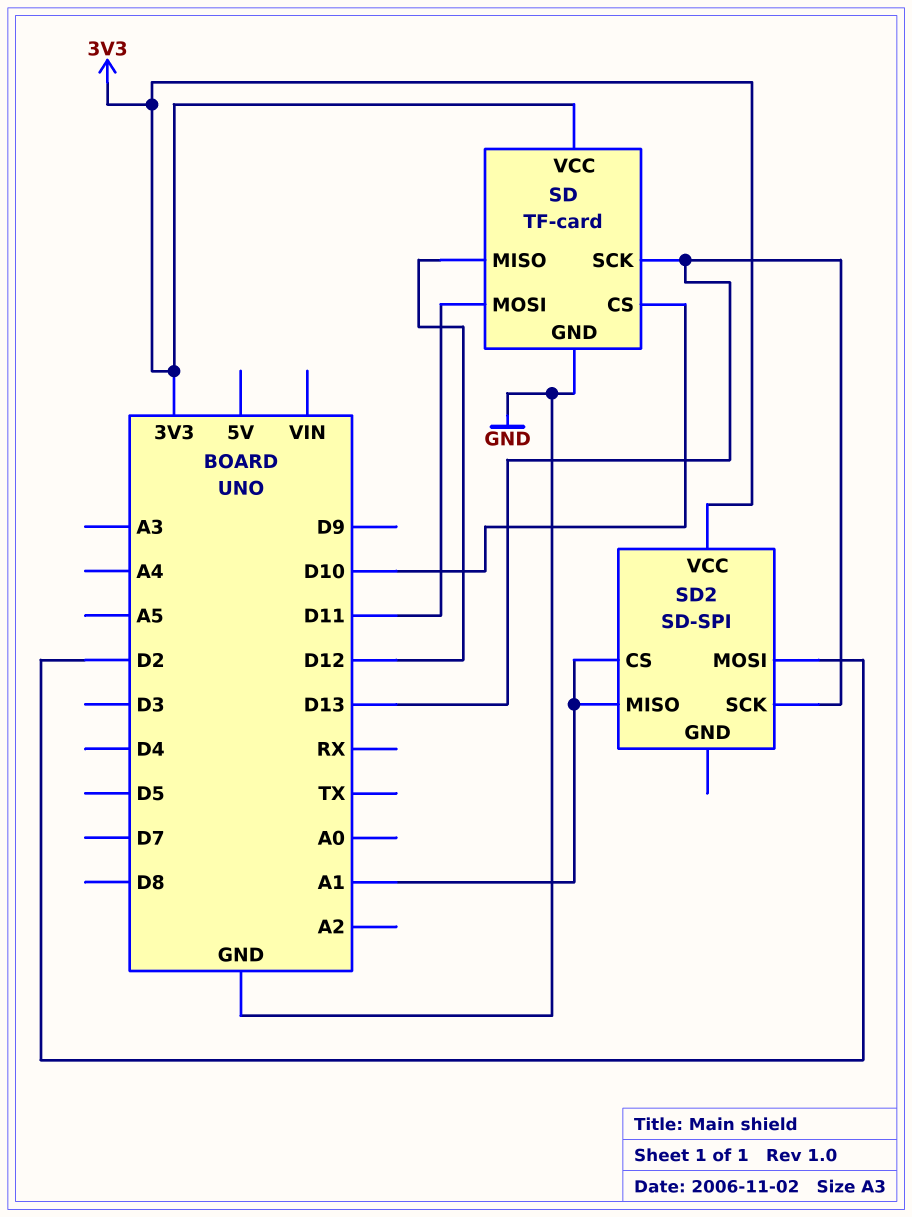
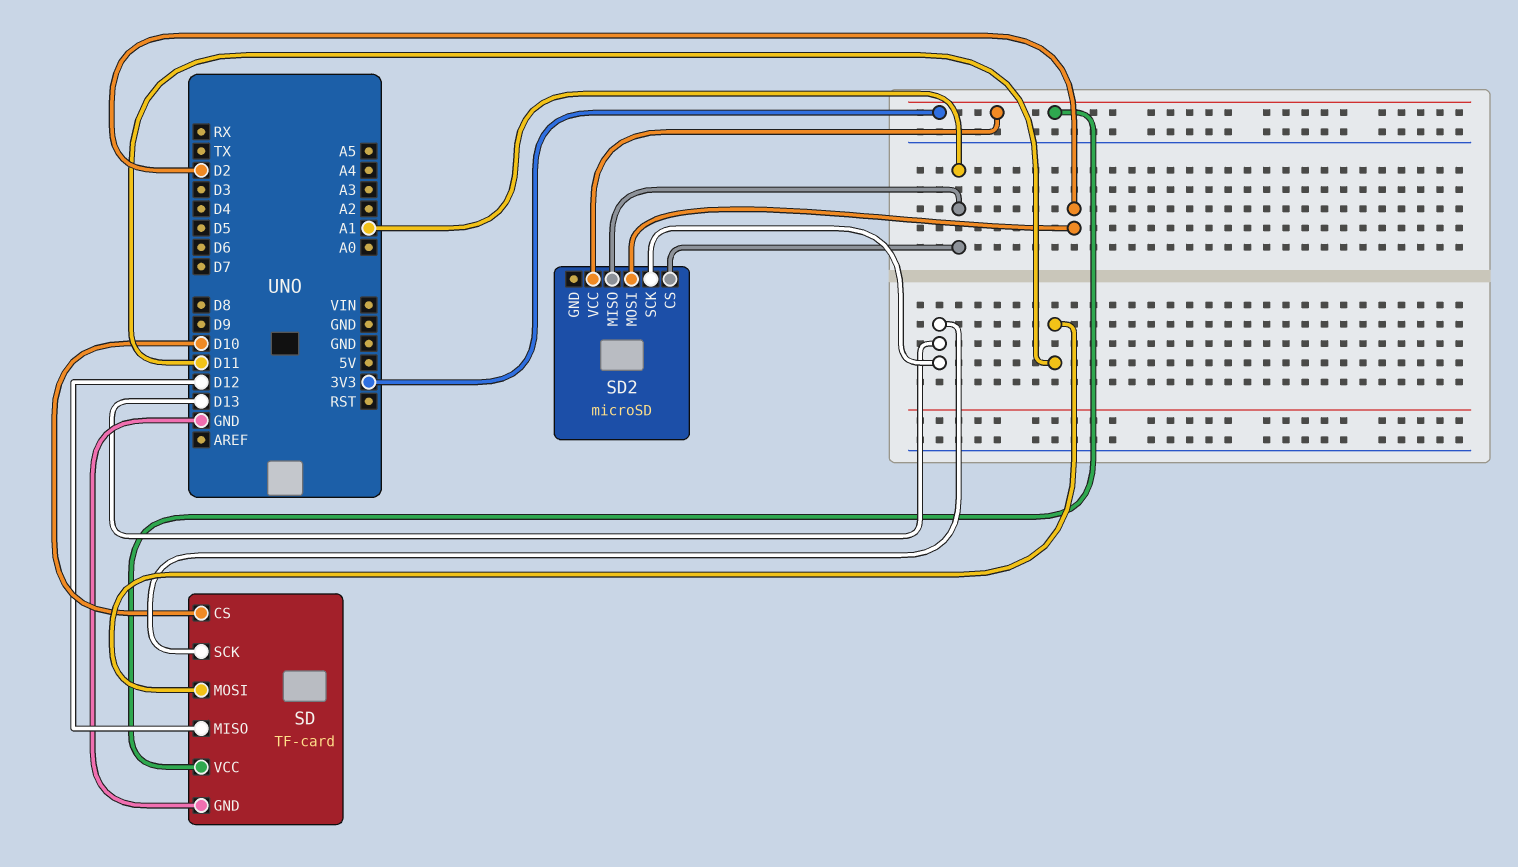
SD2: SD-SPI -> microSD

